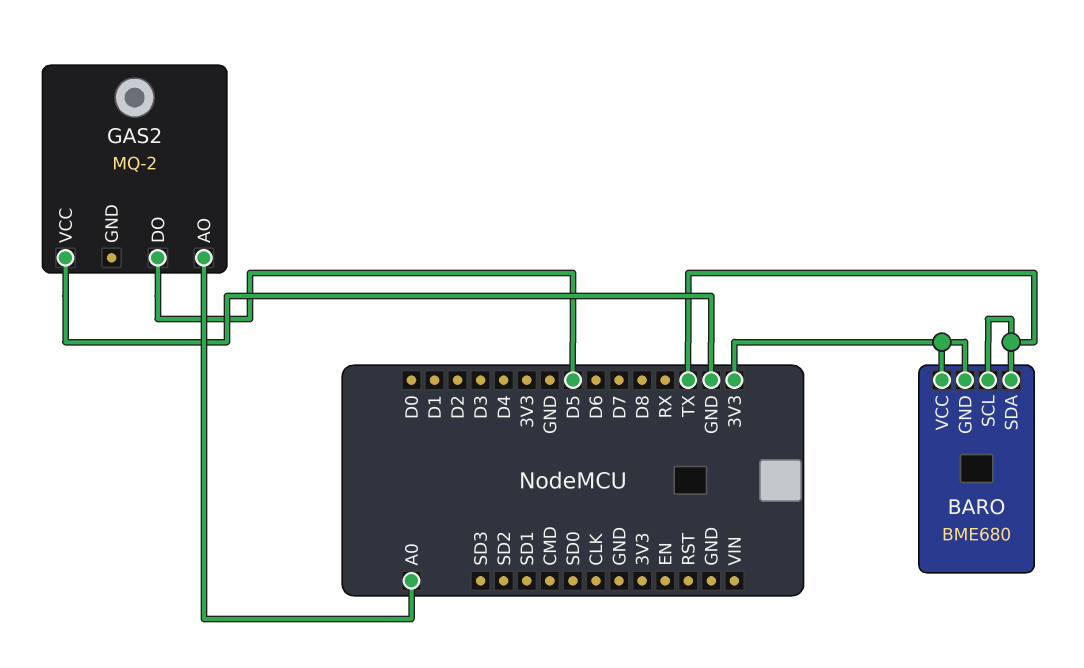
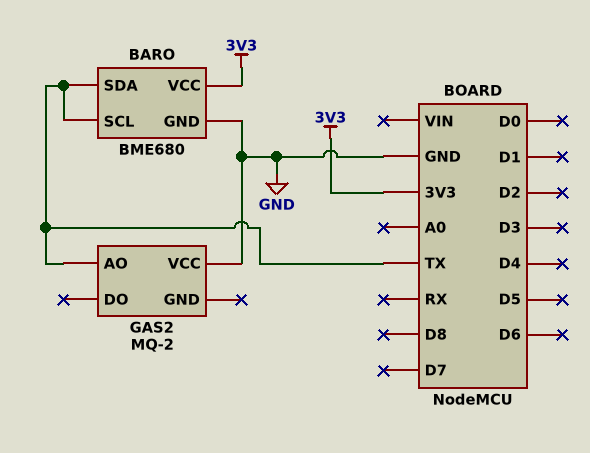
BARO pin GND: 3V3 -> GND
GAS2 pin AO: A0 -> TX
GAS2 pin DO: D5 -> none

